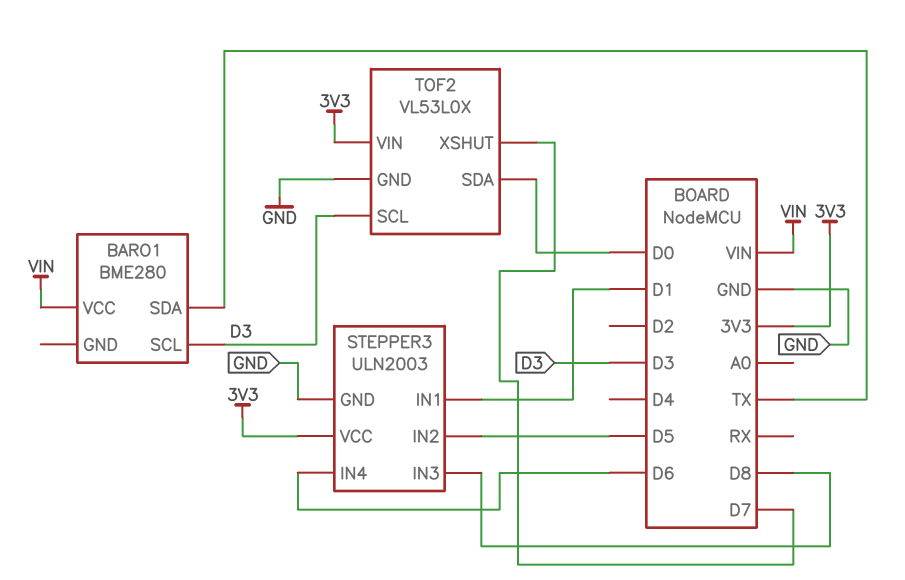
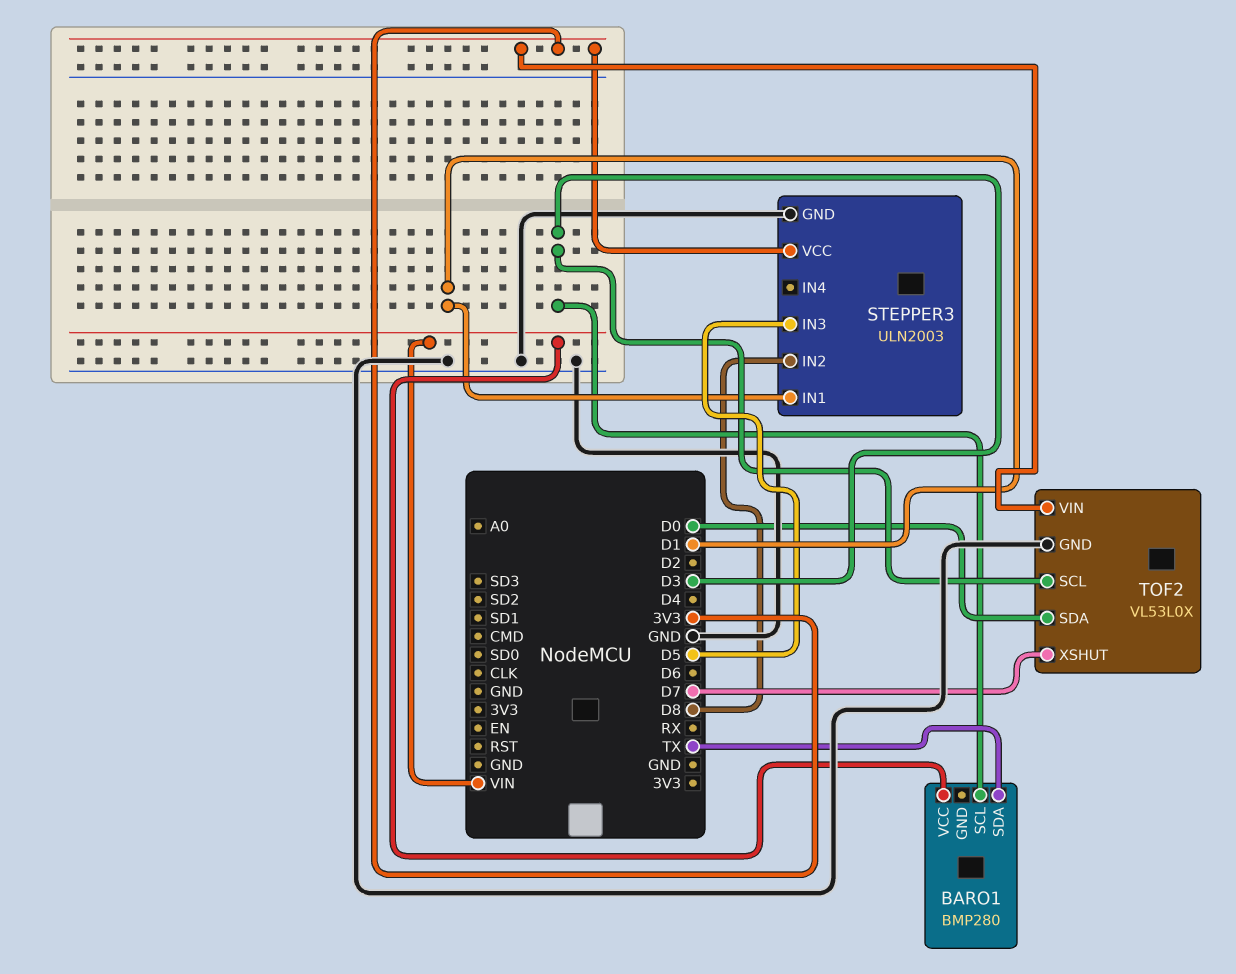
BARO1: BME280 -> BMP280
STEPPER3 pin IN2: D5 -> D8
STEPPER3 pin IN3: D8 -> D5
STEPPER3 pin IN4: D6 -> none

